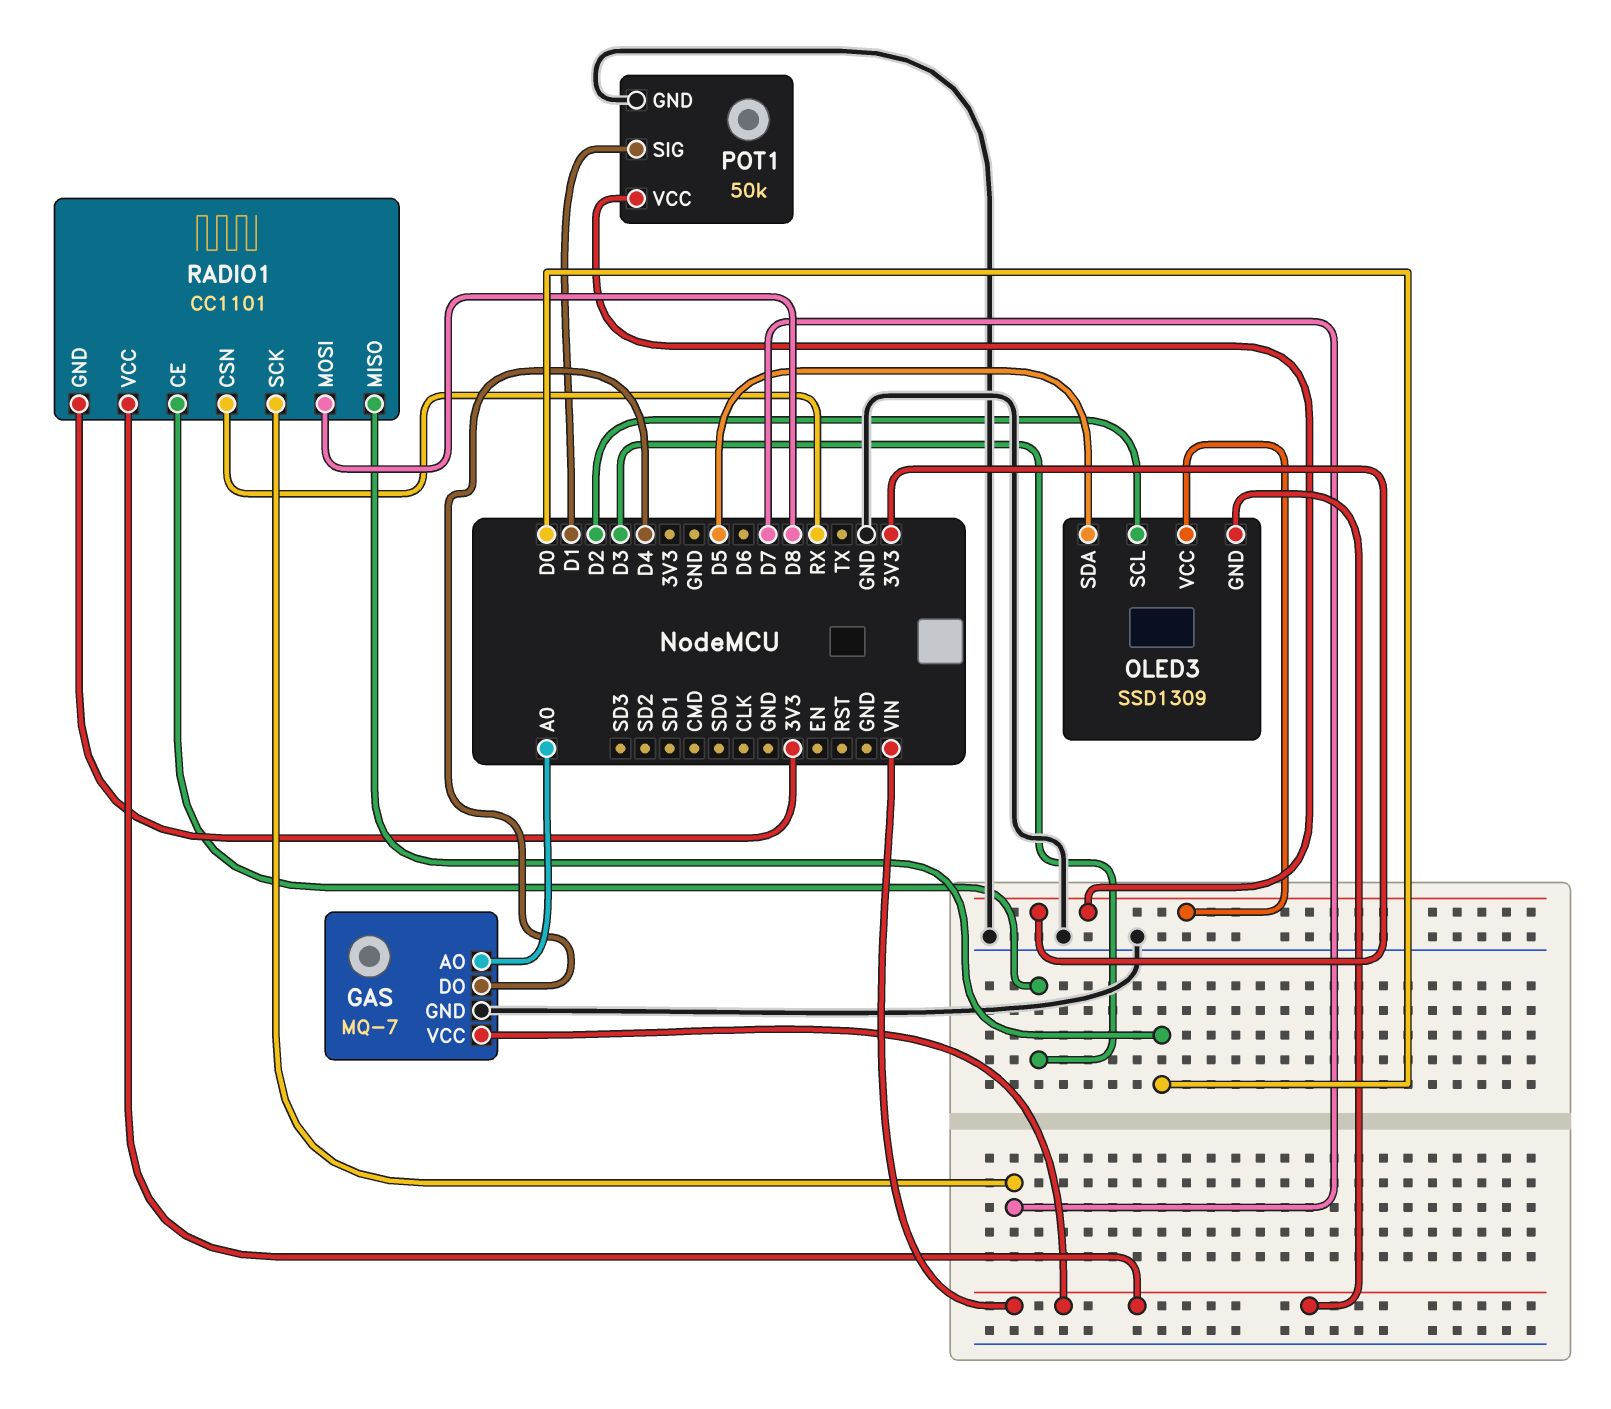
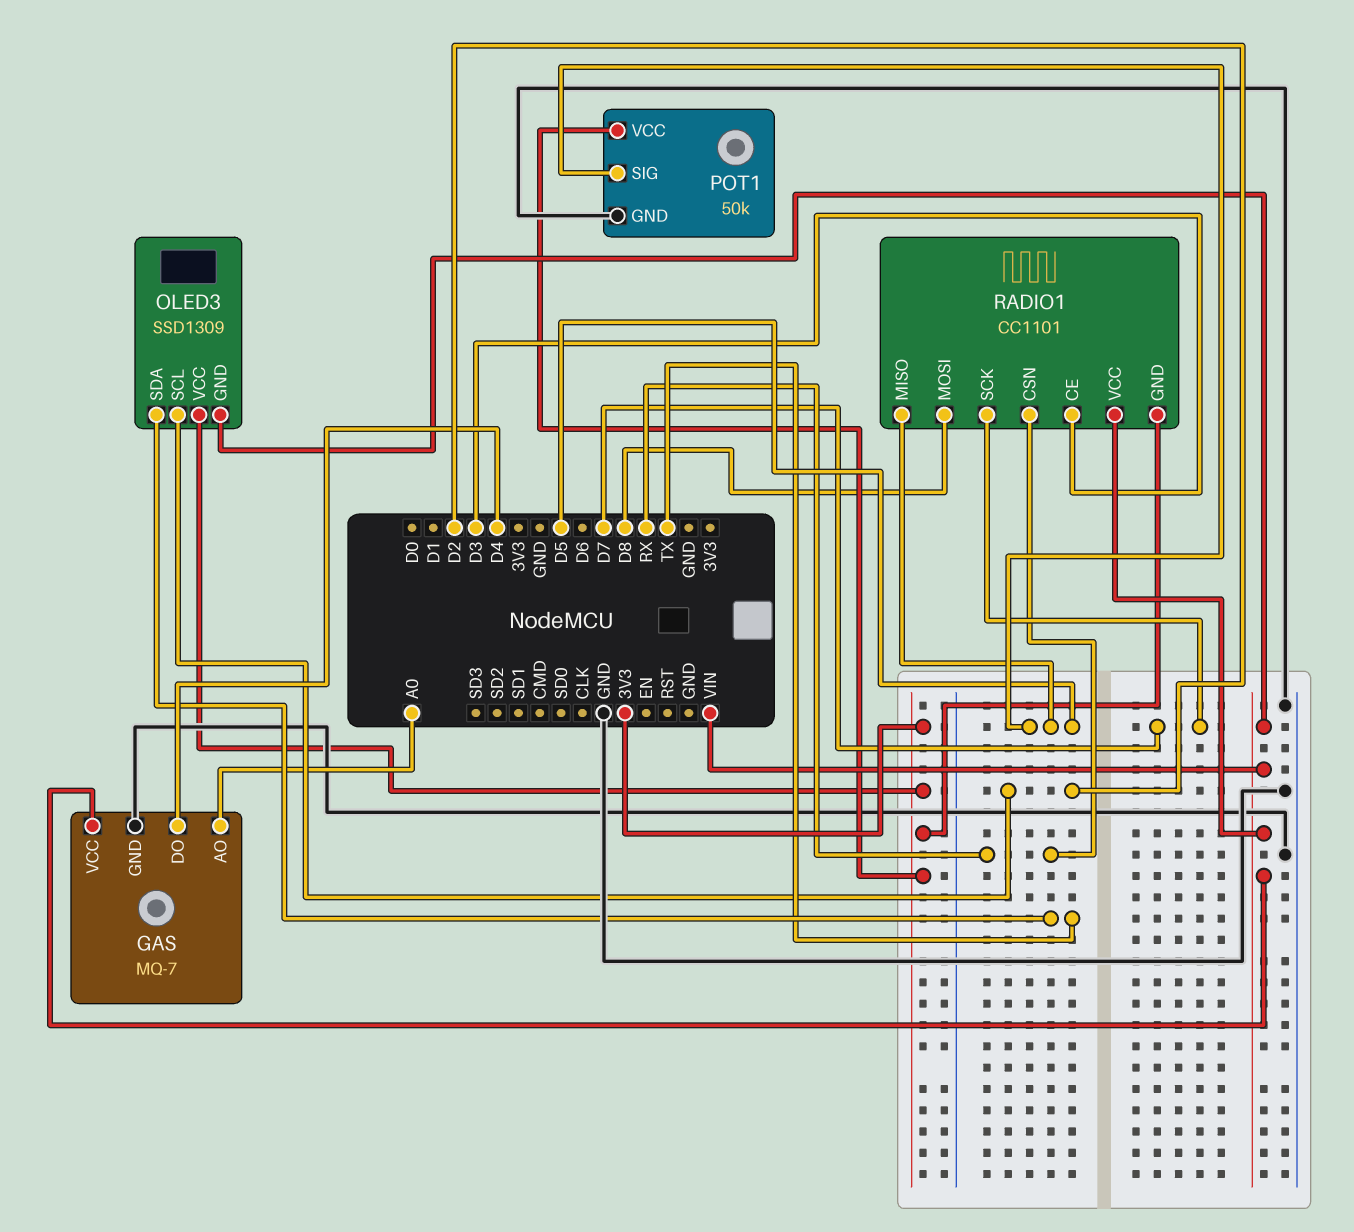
OLED3 pin SDA: D5 -> TX
POT1 pin SIG: D1 -> D5
RADIO1 pin MISO: D0 -> D5

